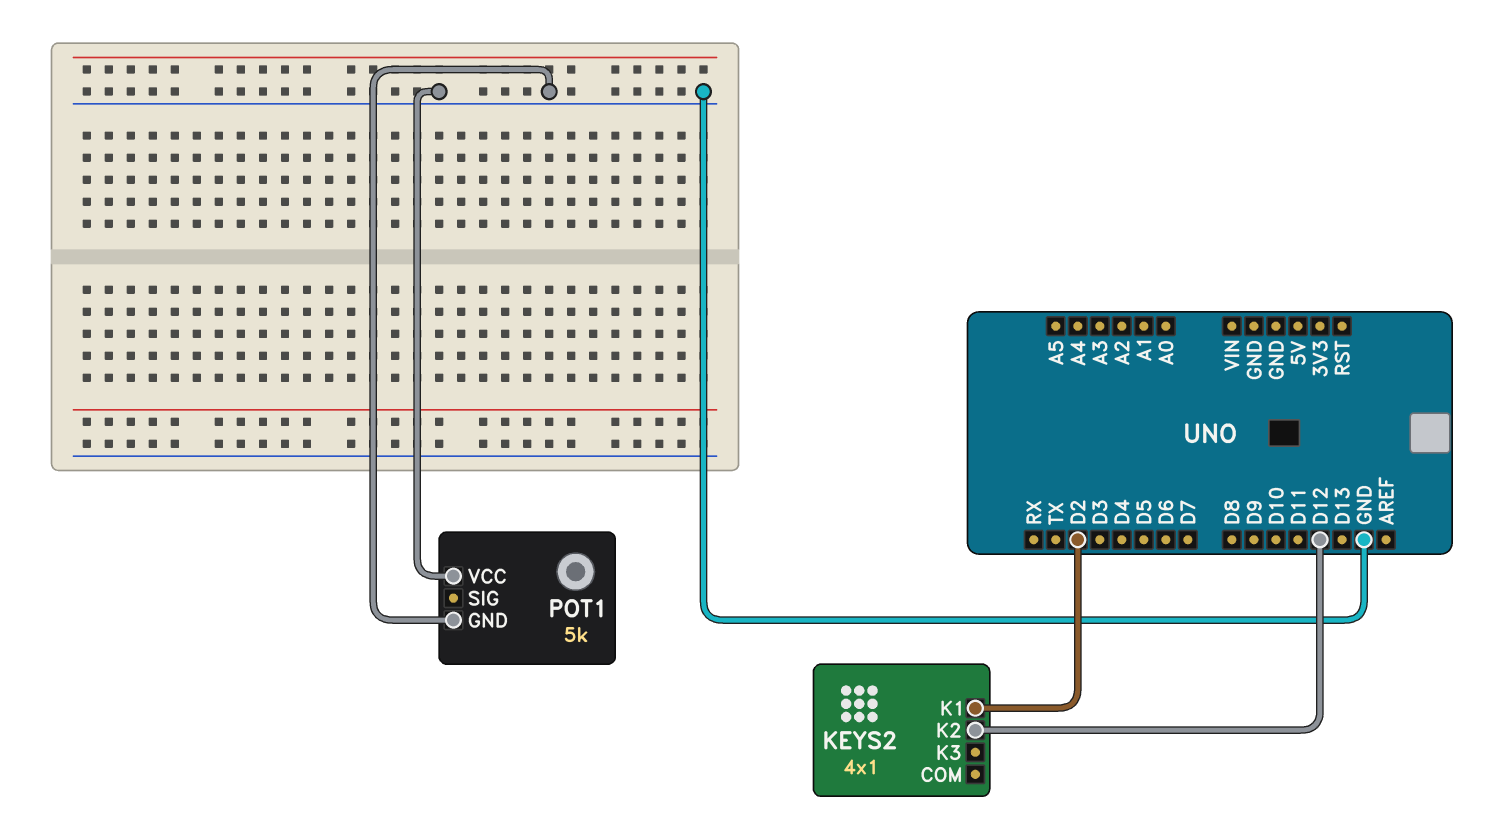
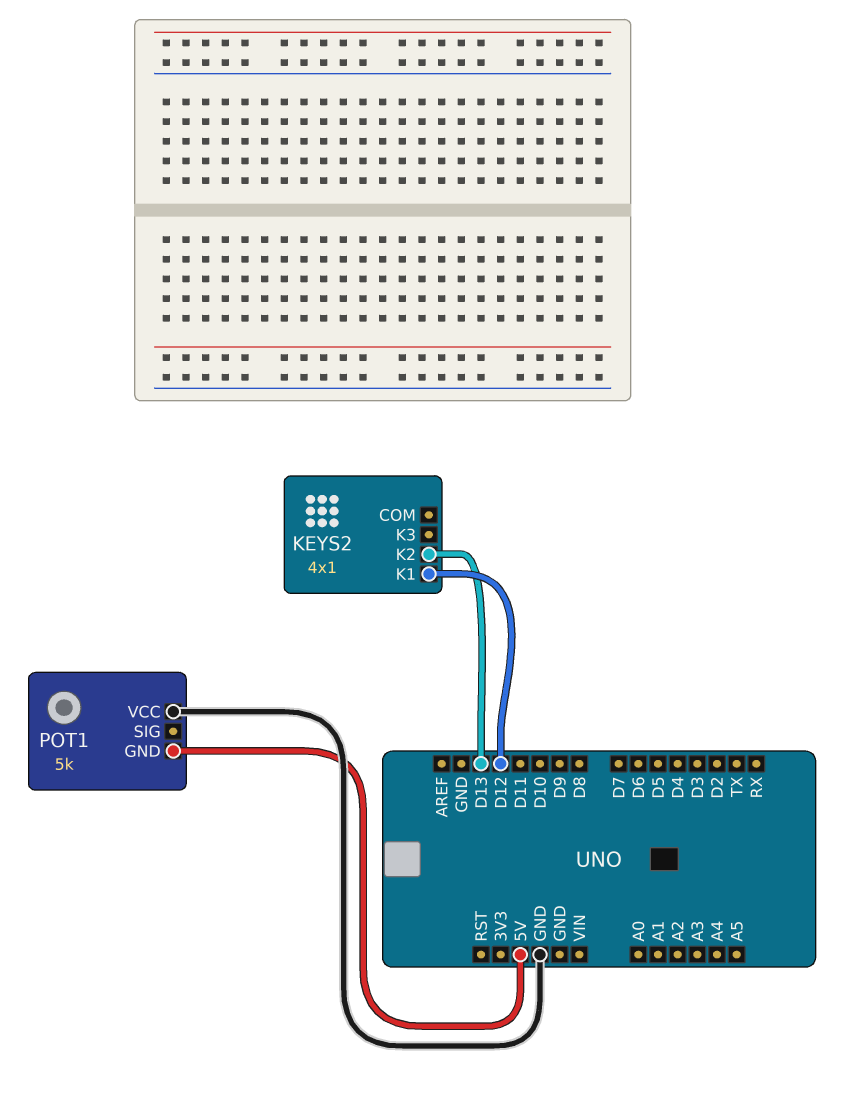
KEYS2 pin K1: D2 -> D12
KEYS2 pin K2: D12 -> D13
POT1 pin GND: GND -> 5V

